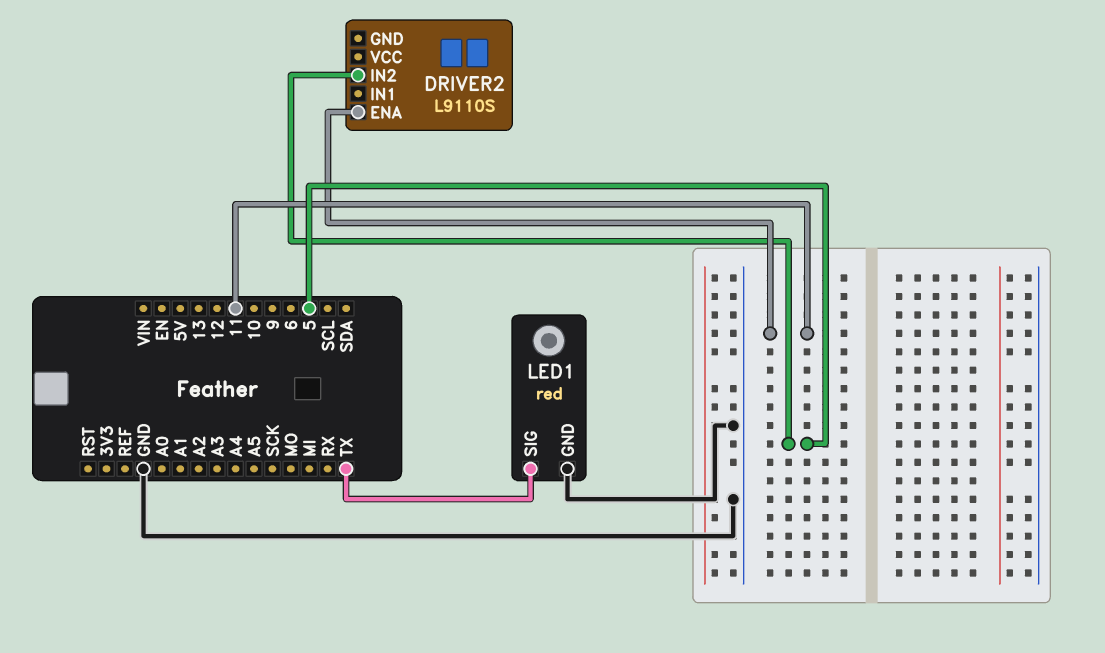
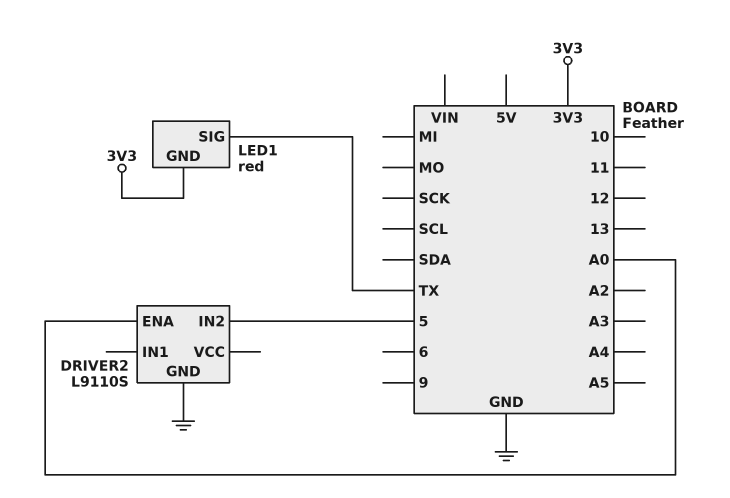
DRIVER2 pin ENA: 11 -> A0
DRIVER2 pin GND: none -> GND
LED1 pin GND: GND -> 3V3

